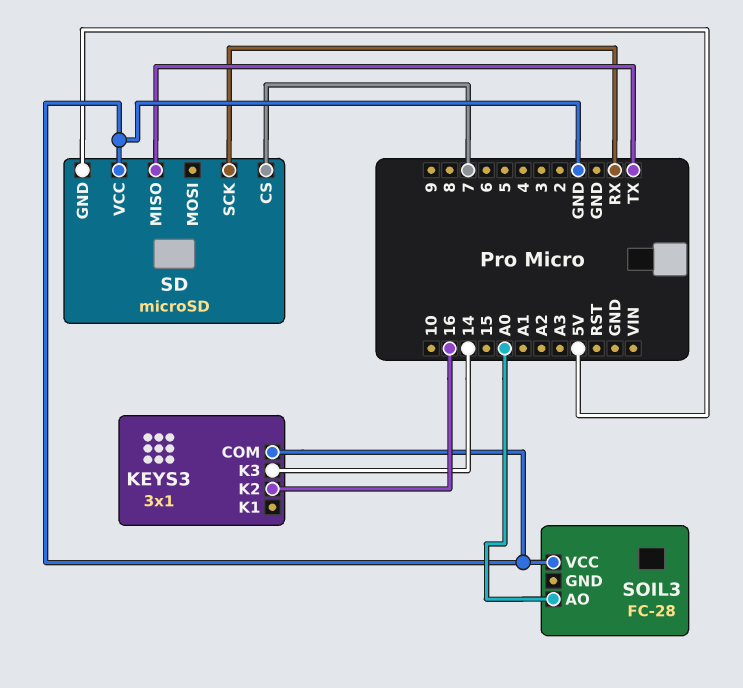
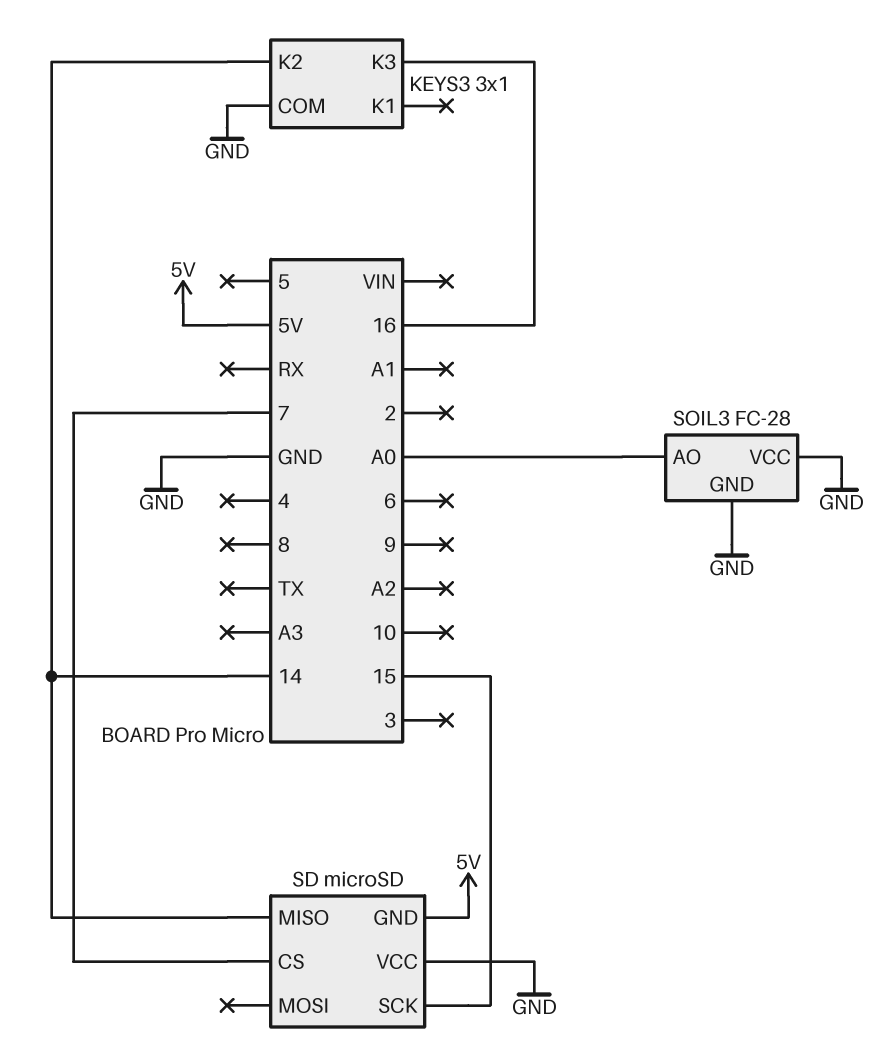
KEYS3 pin K2: 16 -> 14
KEYS3 pin K3: 14 -> 16
SD pin MISO: TX -> 14
SD pin SCK: RX -> 15
SOIL3 pin GND: none -> GND

